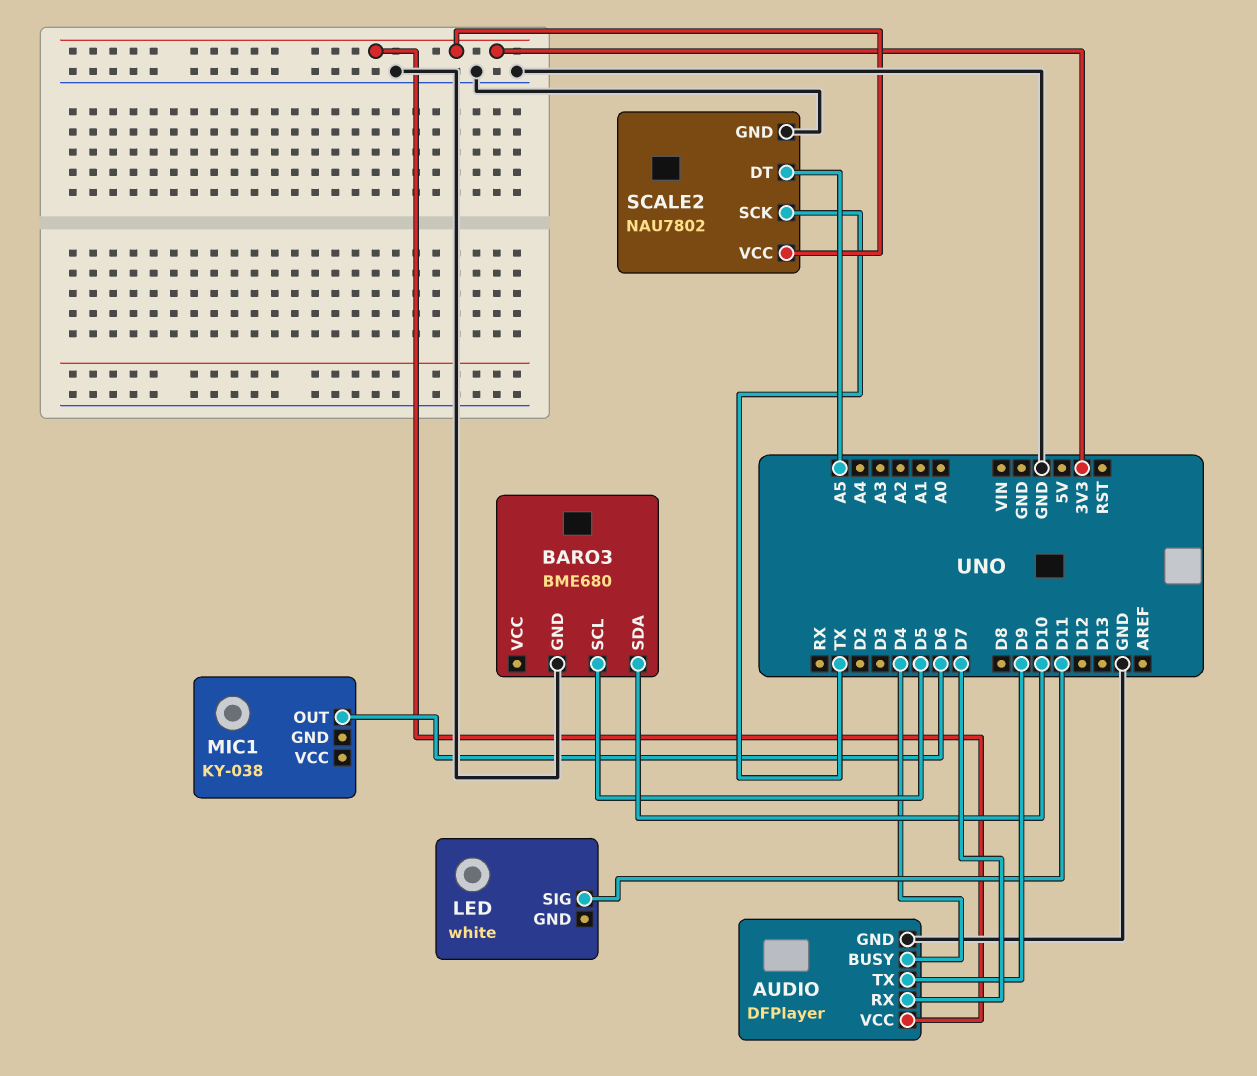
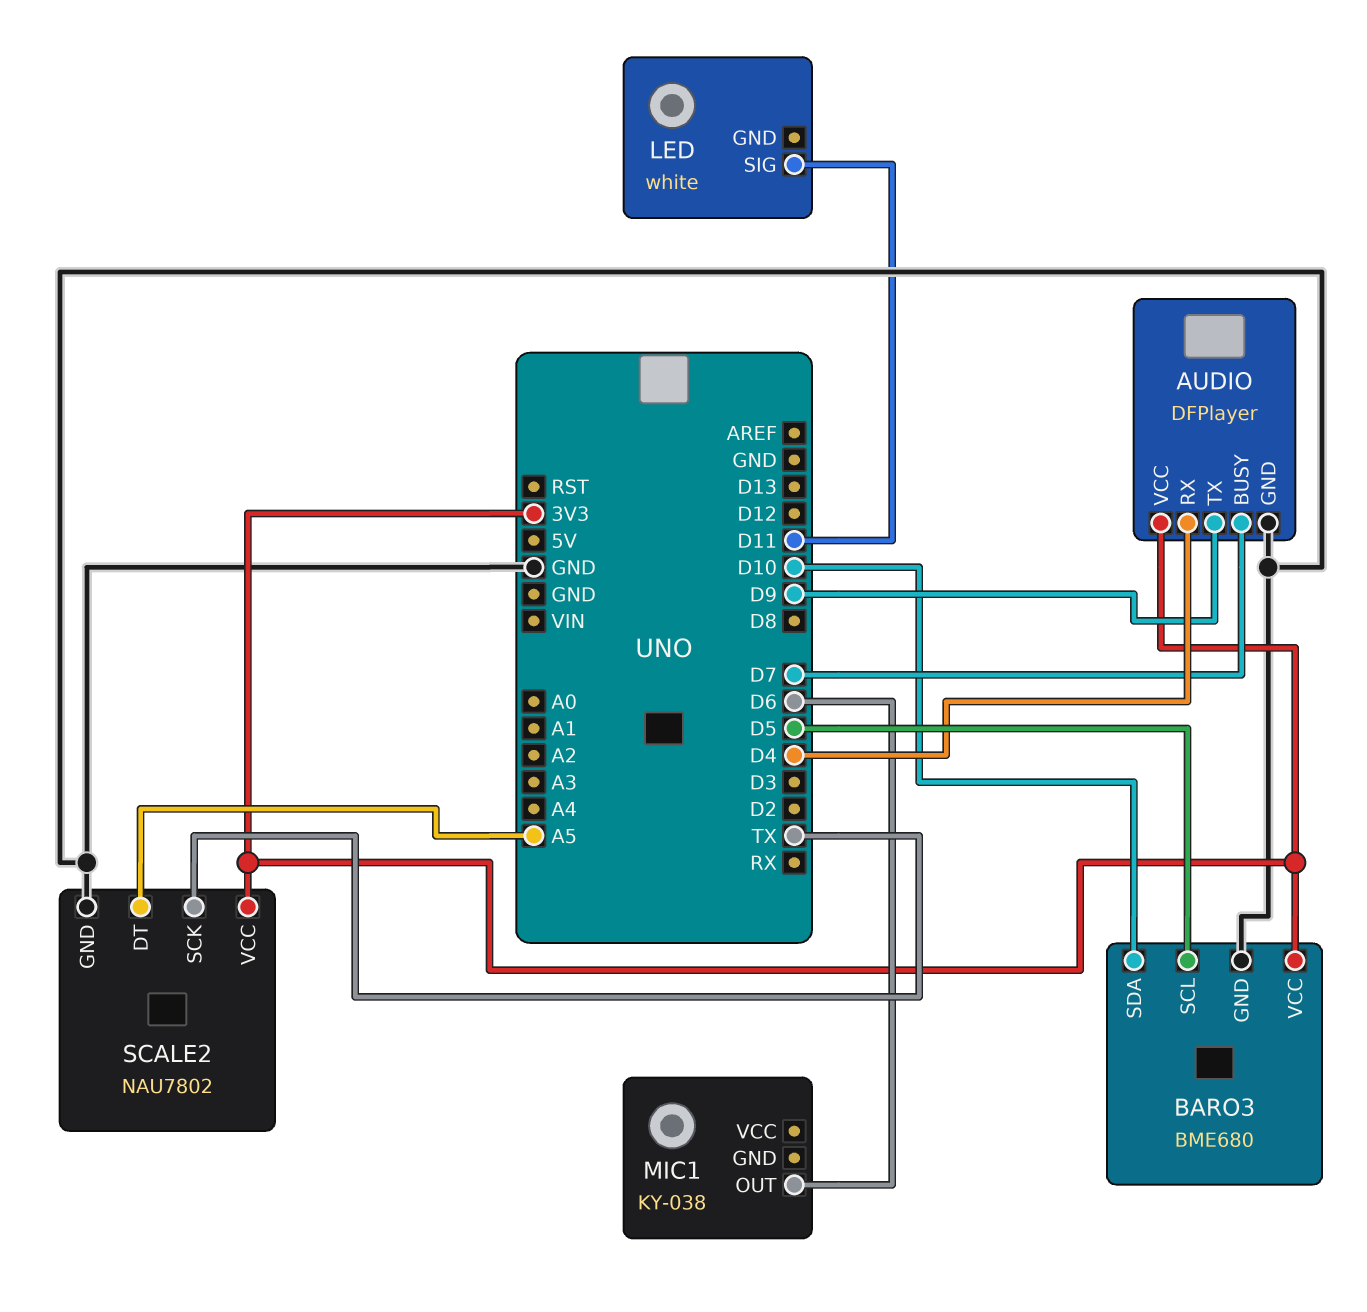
AUDIO pin BUSY: D4 -> D7
AUDIO pin RX: D7 -> D4
BARO3 pin VCC: none -> 3V3

